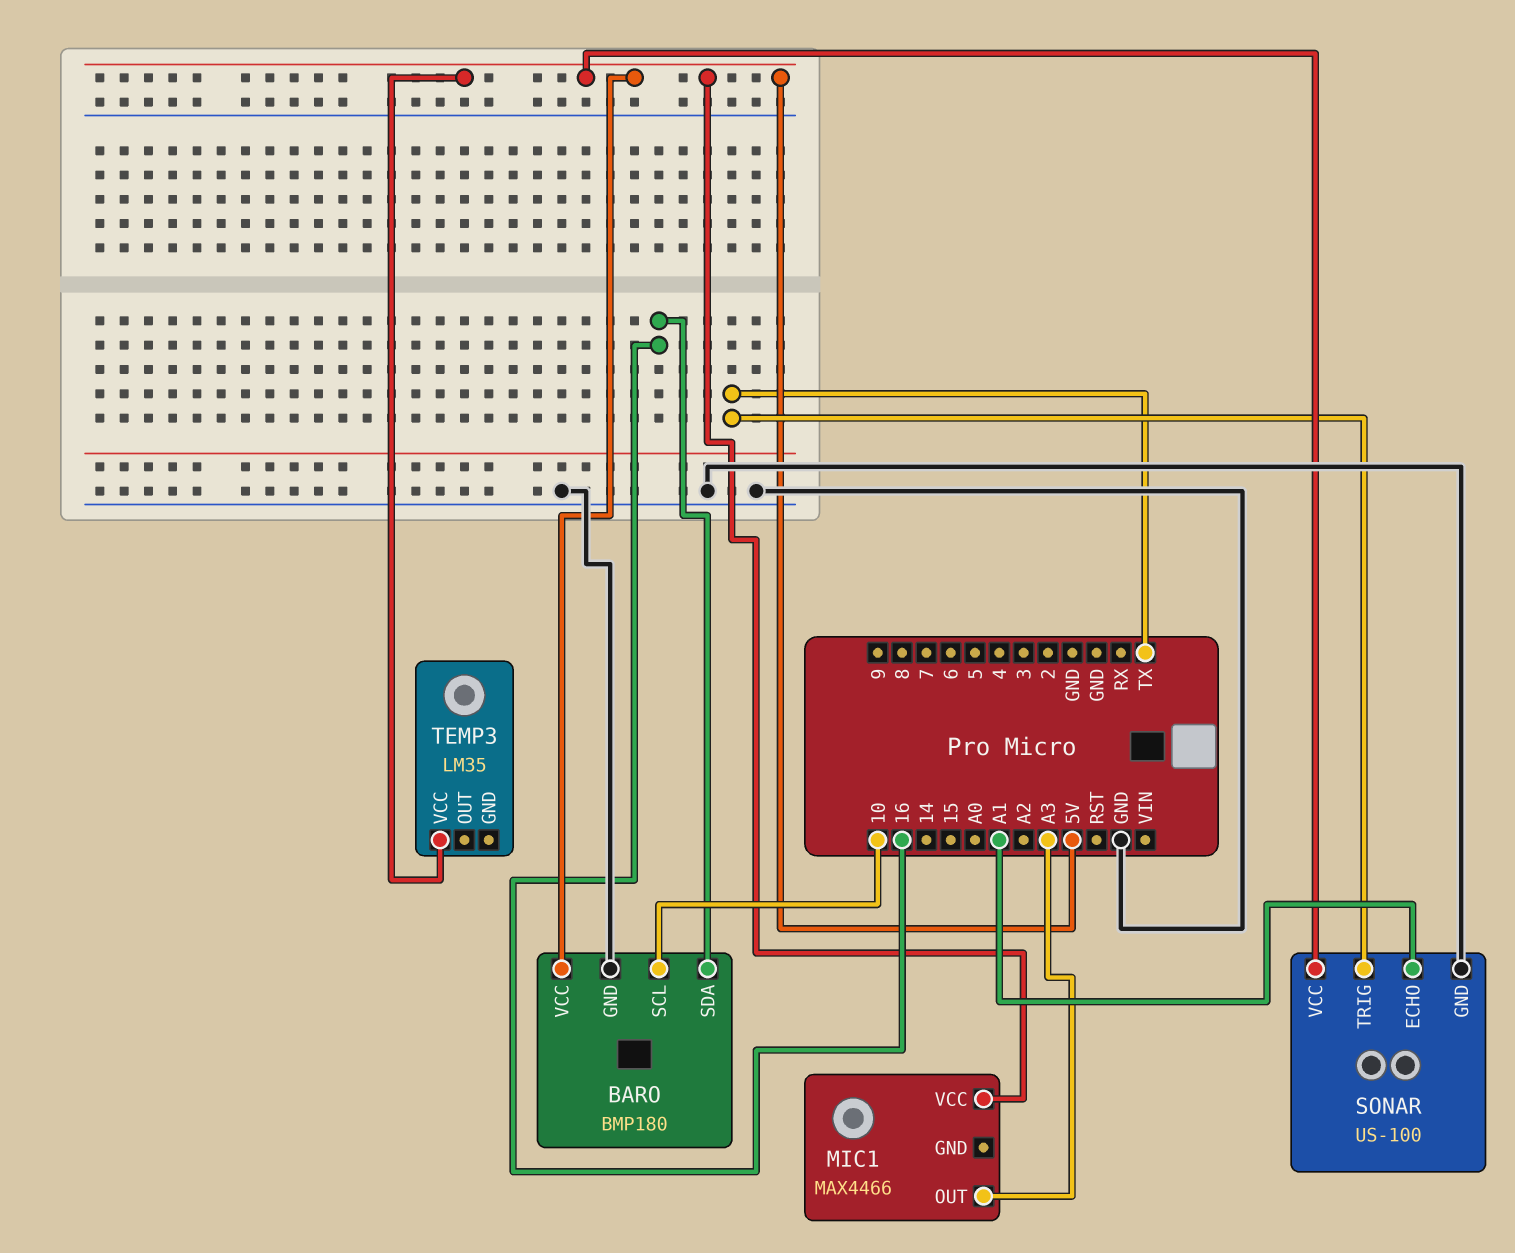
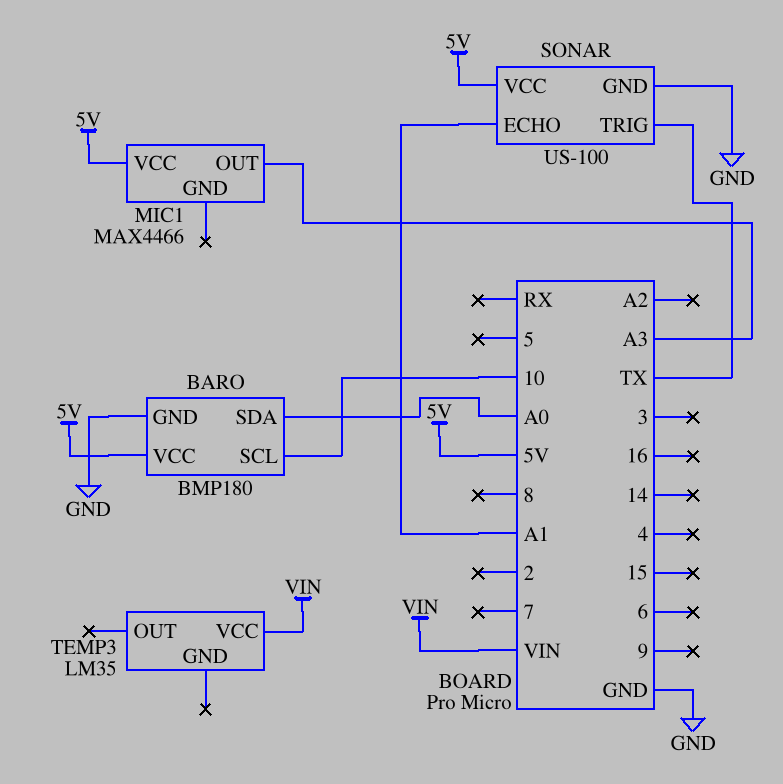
BARO pin SDA: 16 -> A0
TEMP3 pin VCC: 5V -> VIN

